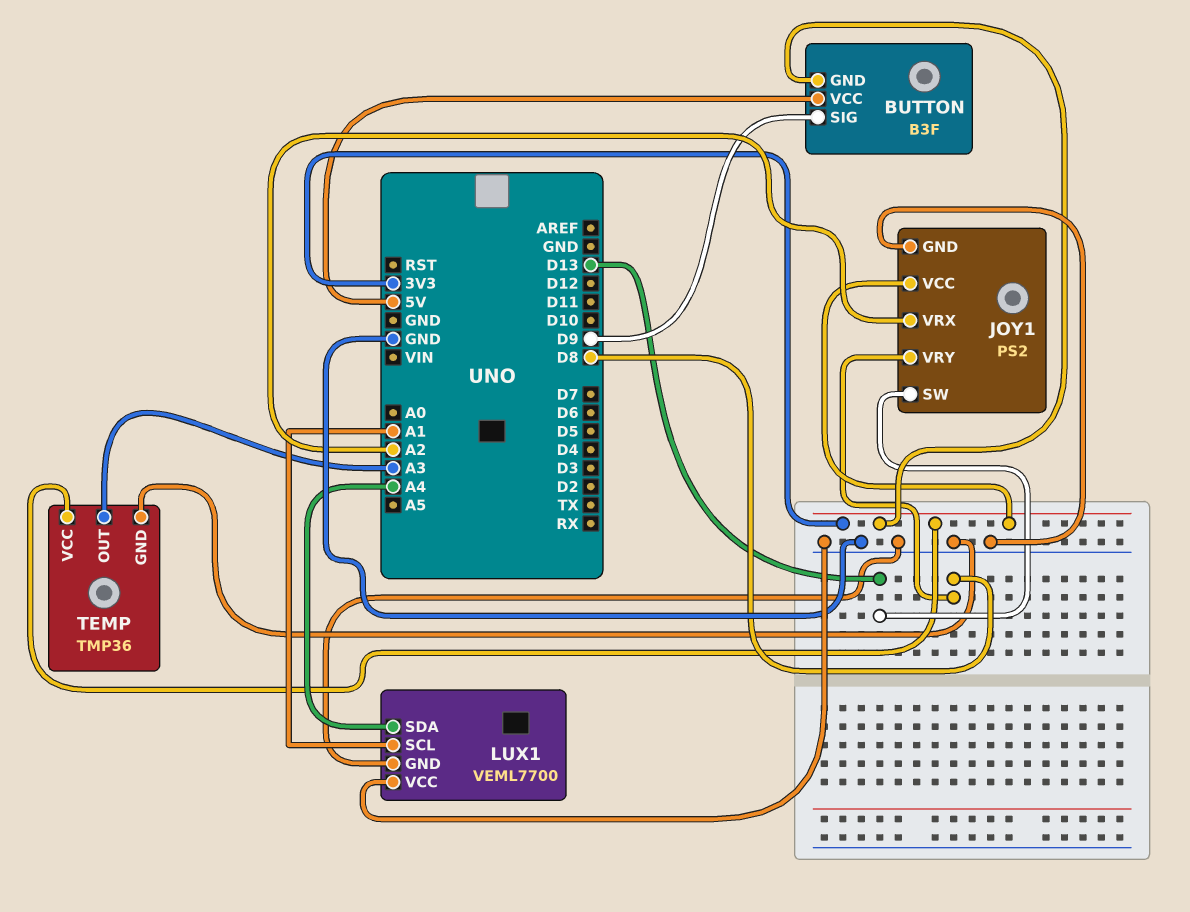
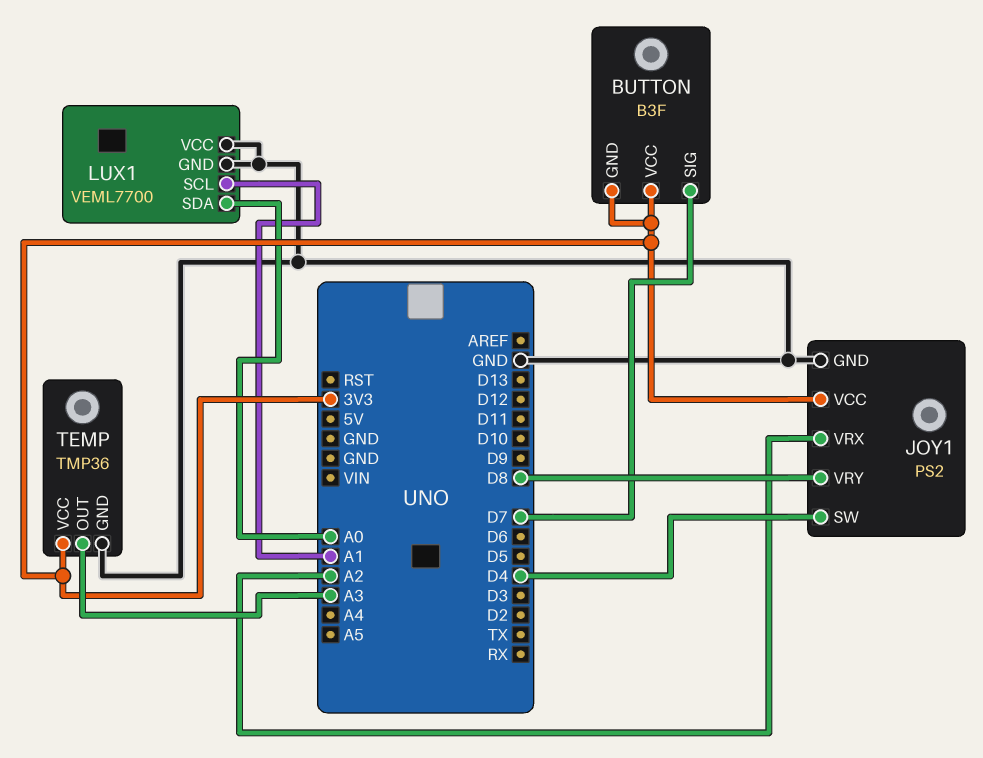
BUTTON pin SIG: D9 -> D7
BUTTON pin VCC: 5V -> 3V3
JOY1 pin SW: D13 -> D4
LUX1 pin SDA: A4 -> A0

